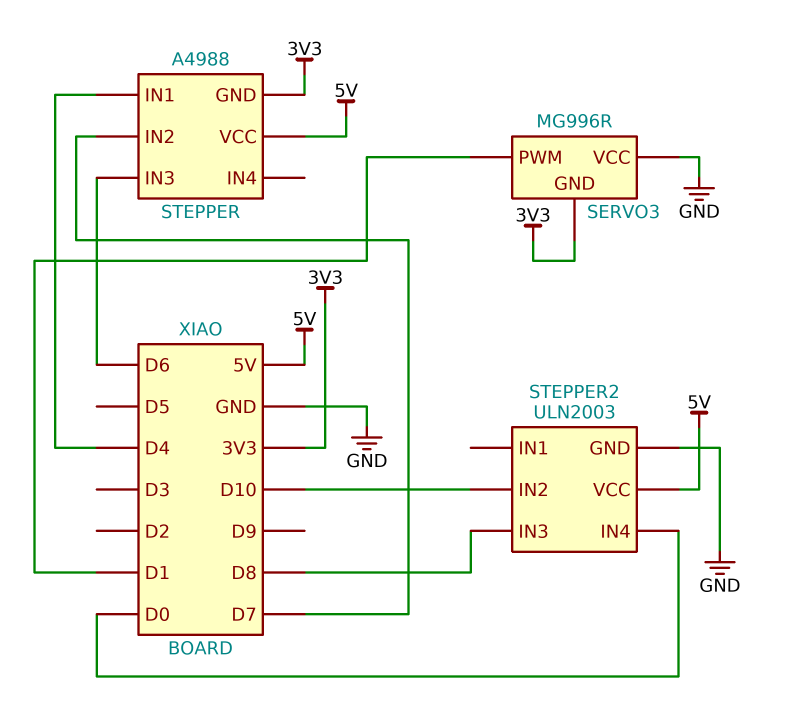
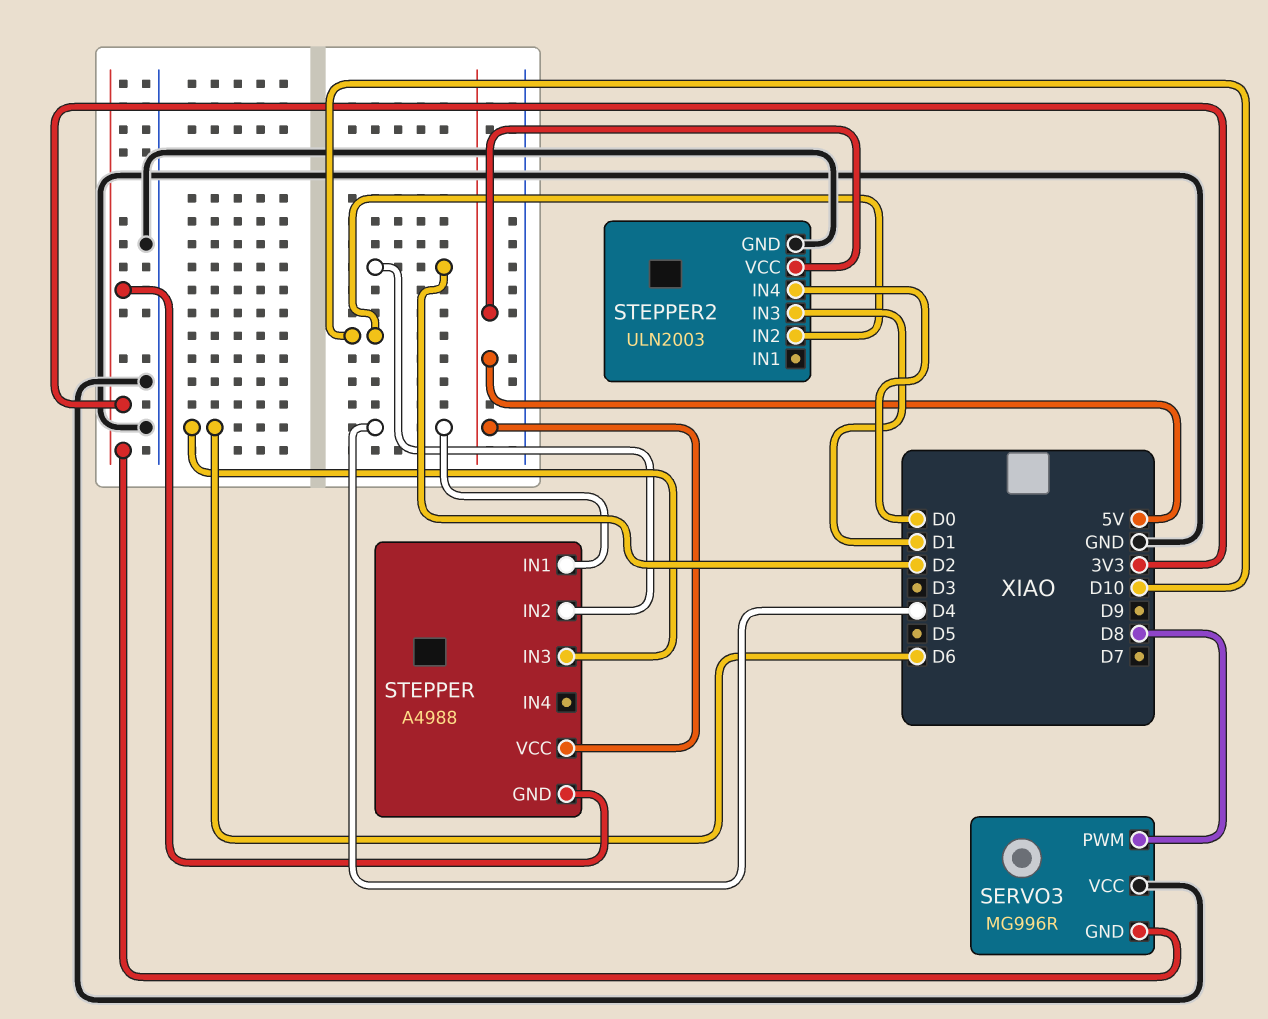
SERVO3 pin PWM: D1 -> D8
STEPPER pin IN2: D7 -> D2
STEPPER2 pin IN3: D8 -> D1

